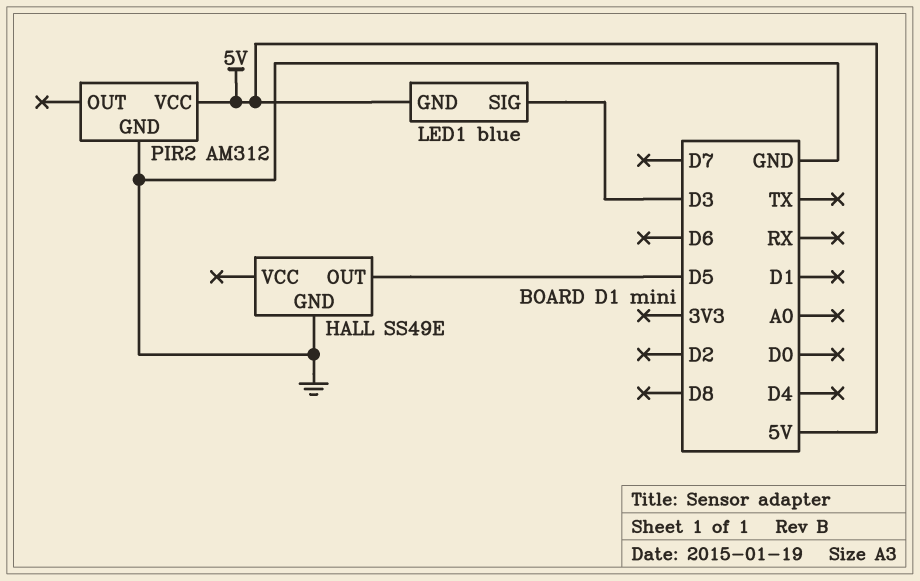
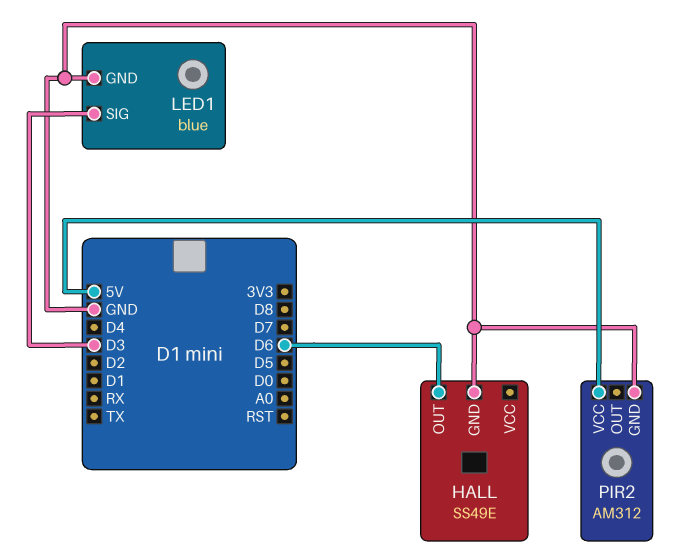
HALL pin OUT: D5 -> D6
LED1 pin GND: 5V -> GND

